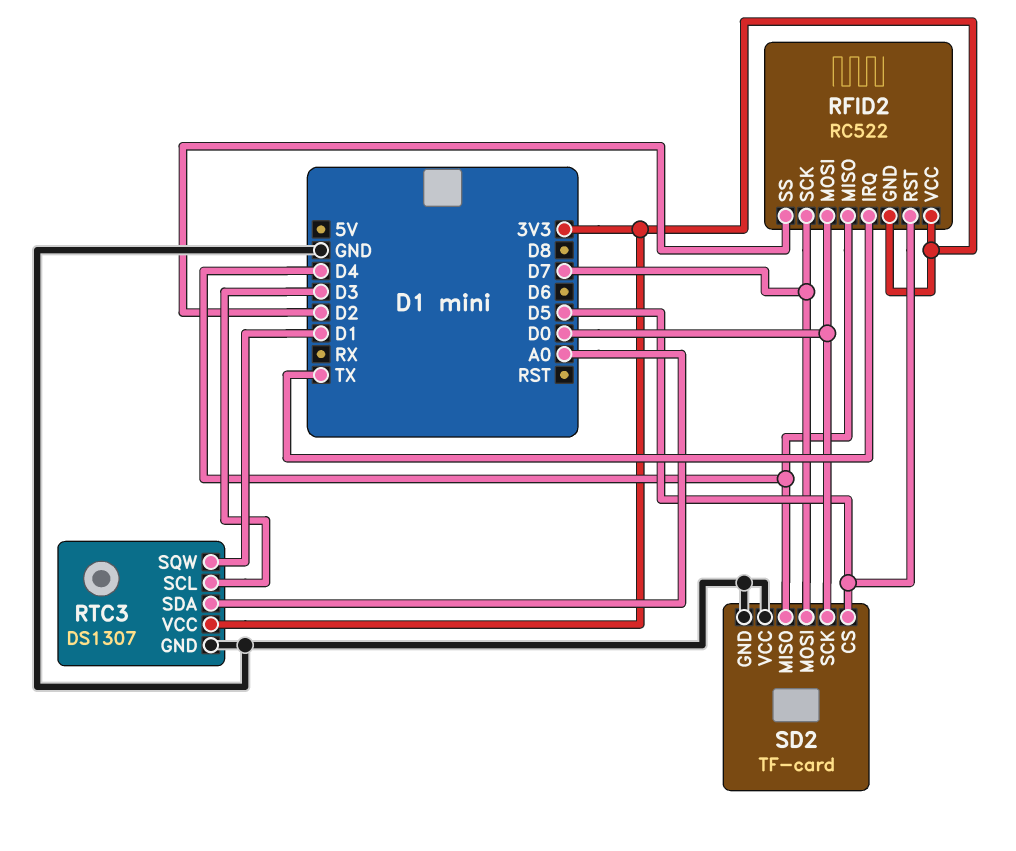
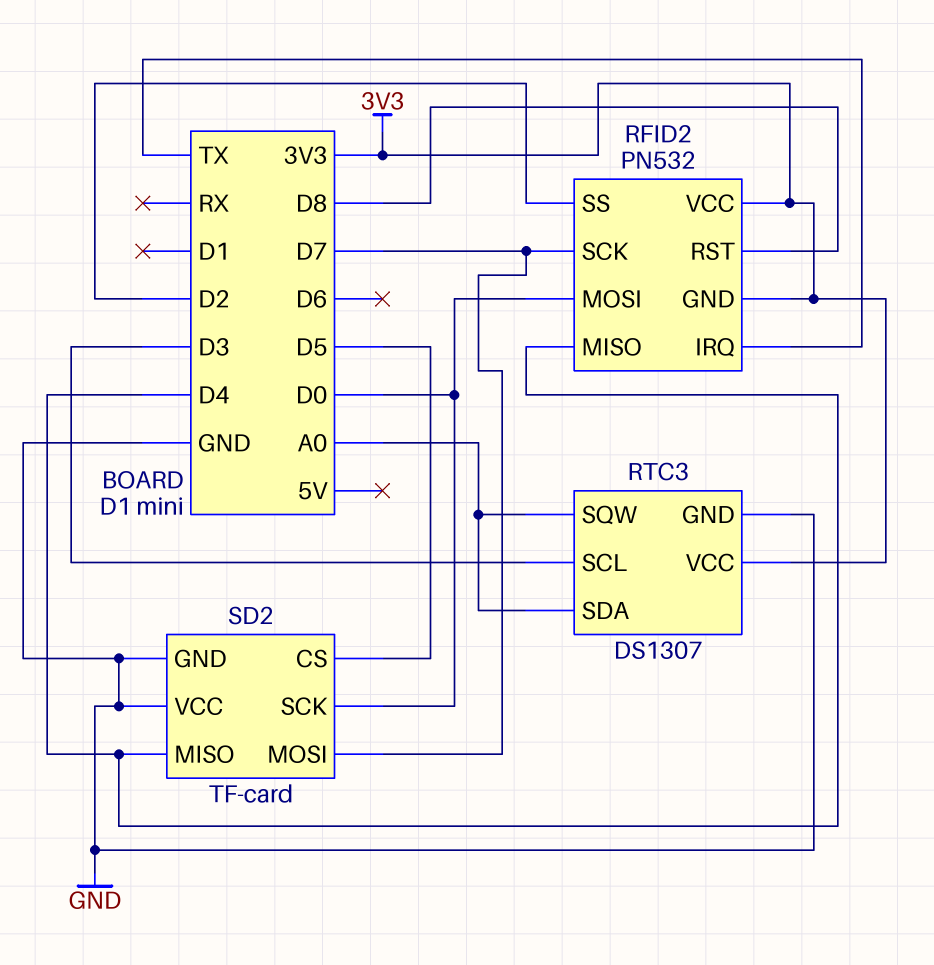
RFID2: RC522 -> PN532
RFID2 pin RST: D5 -> D8
RTC3 pin SQW: D1 -> A0

